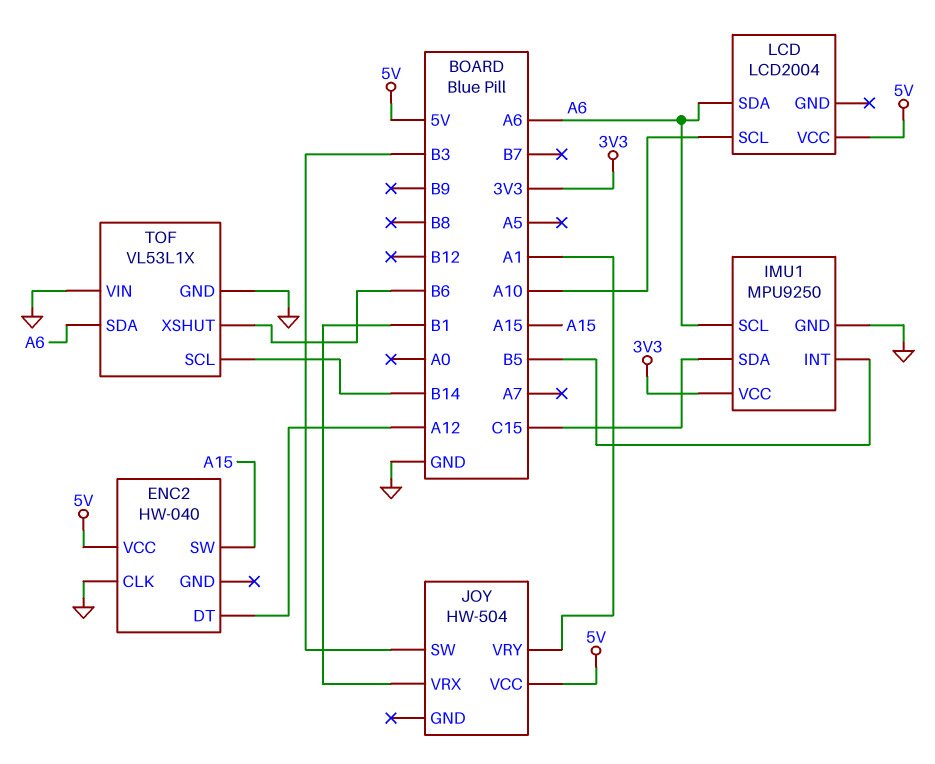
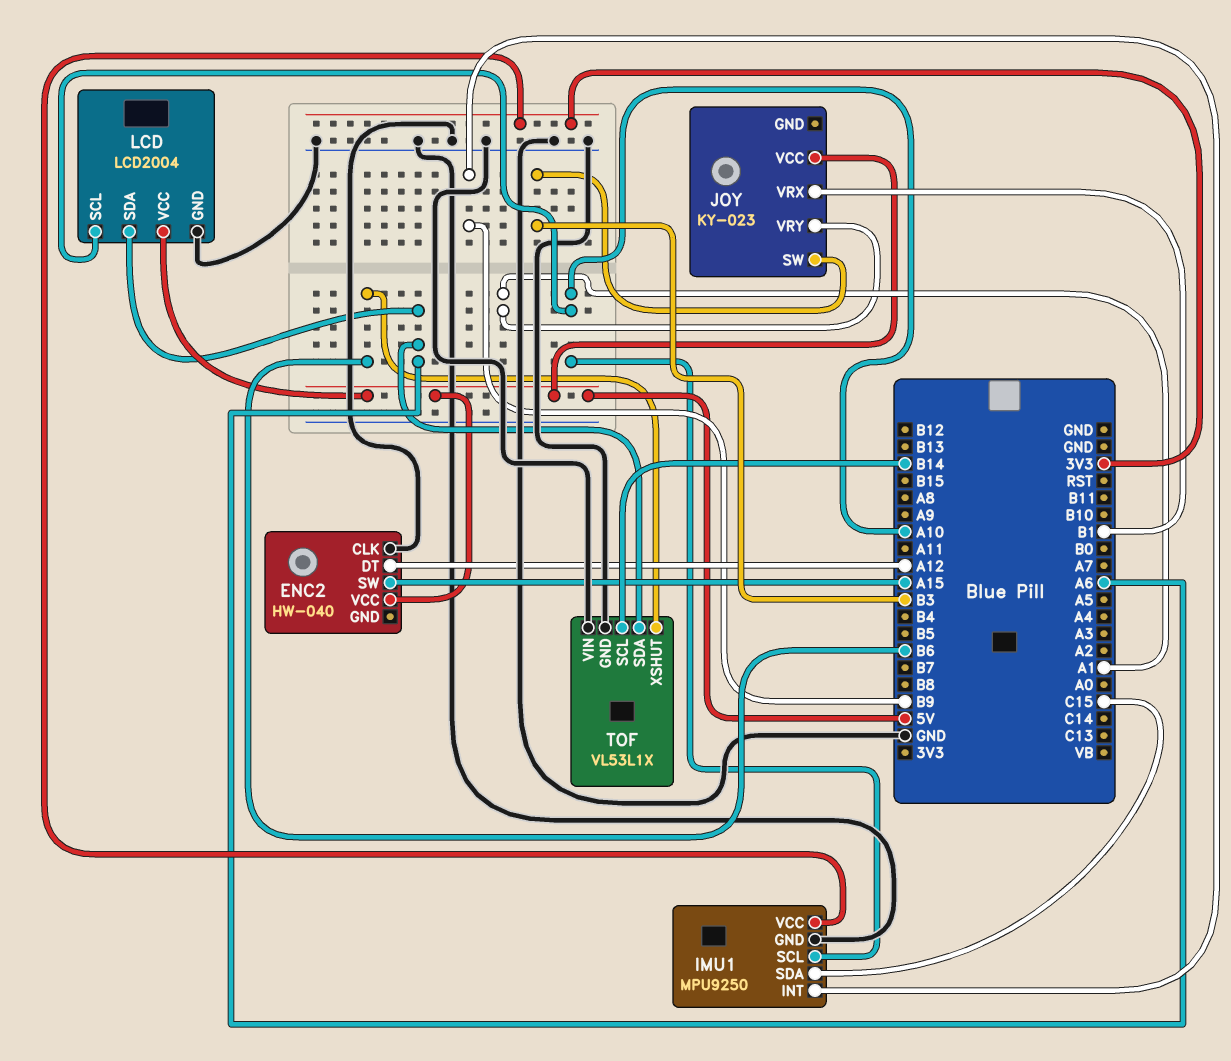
IMU1 pin INT: B5 -> B9
IMU1 pin SCL: A6 -> A10
JOY: HW-504 -> KY-023
LCD pin GND: none -> GND

